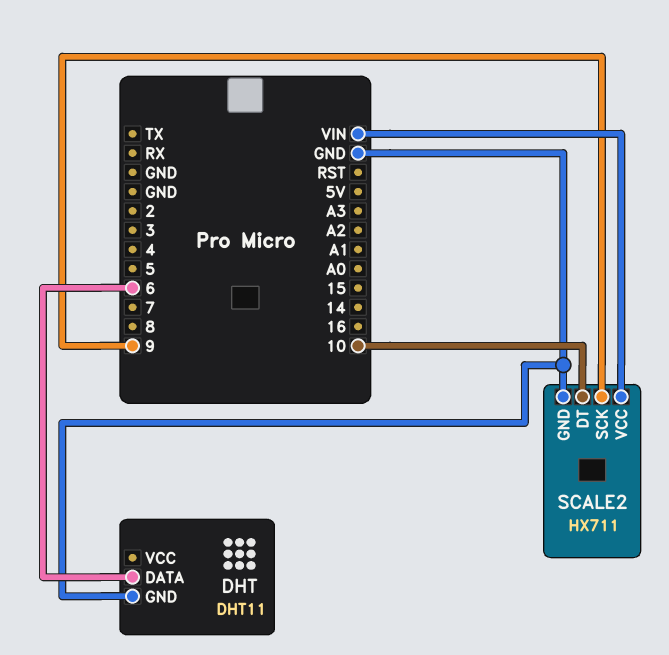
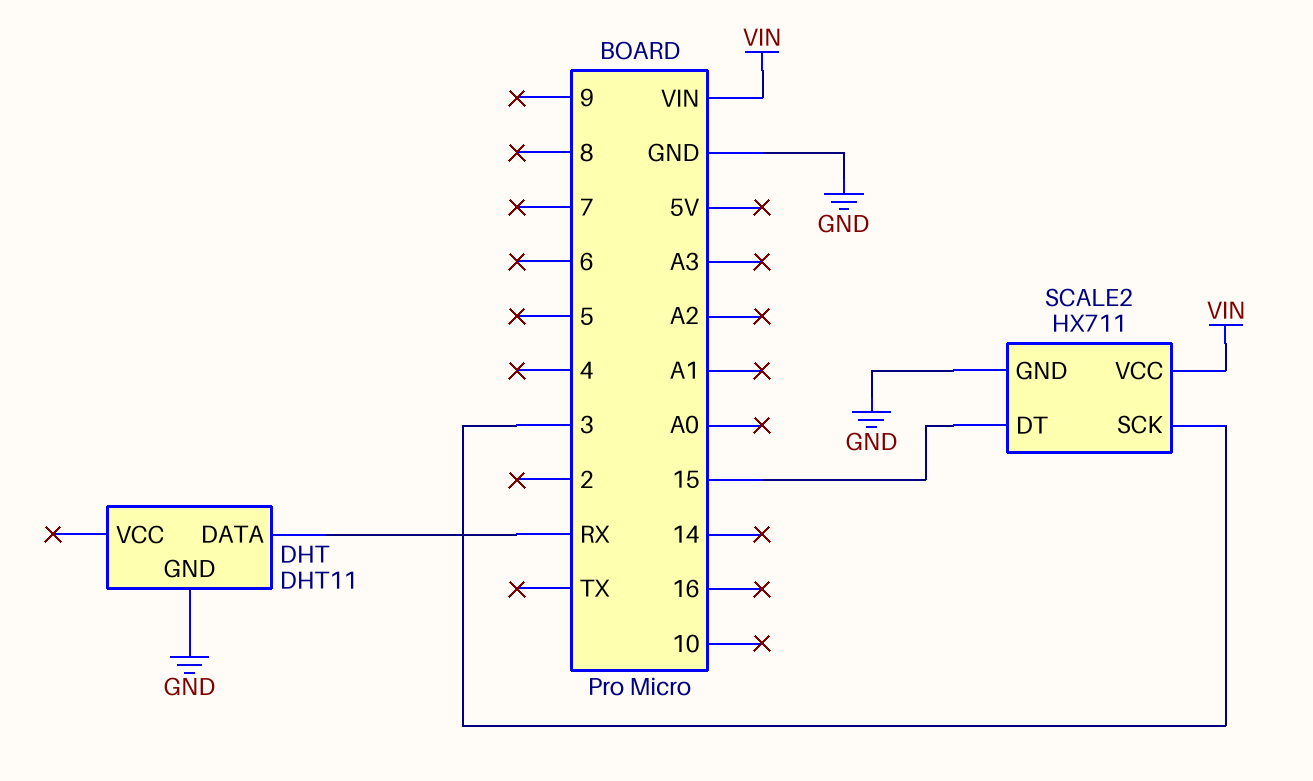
DHT pin DATA: 6 -> RX
SCALE2 pin DT: 10 -> 15
SCALE2 pin SCK: 9 -> 3

